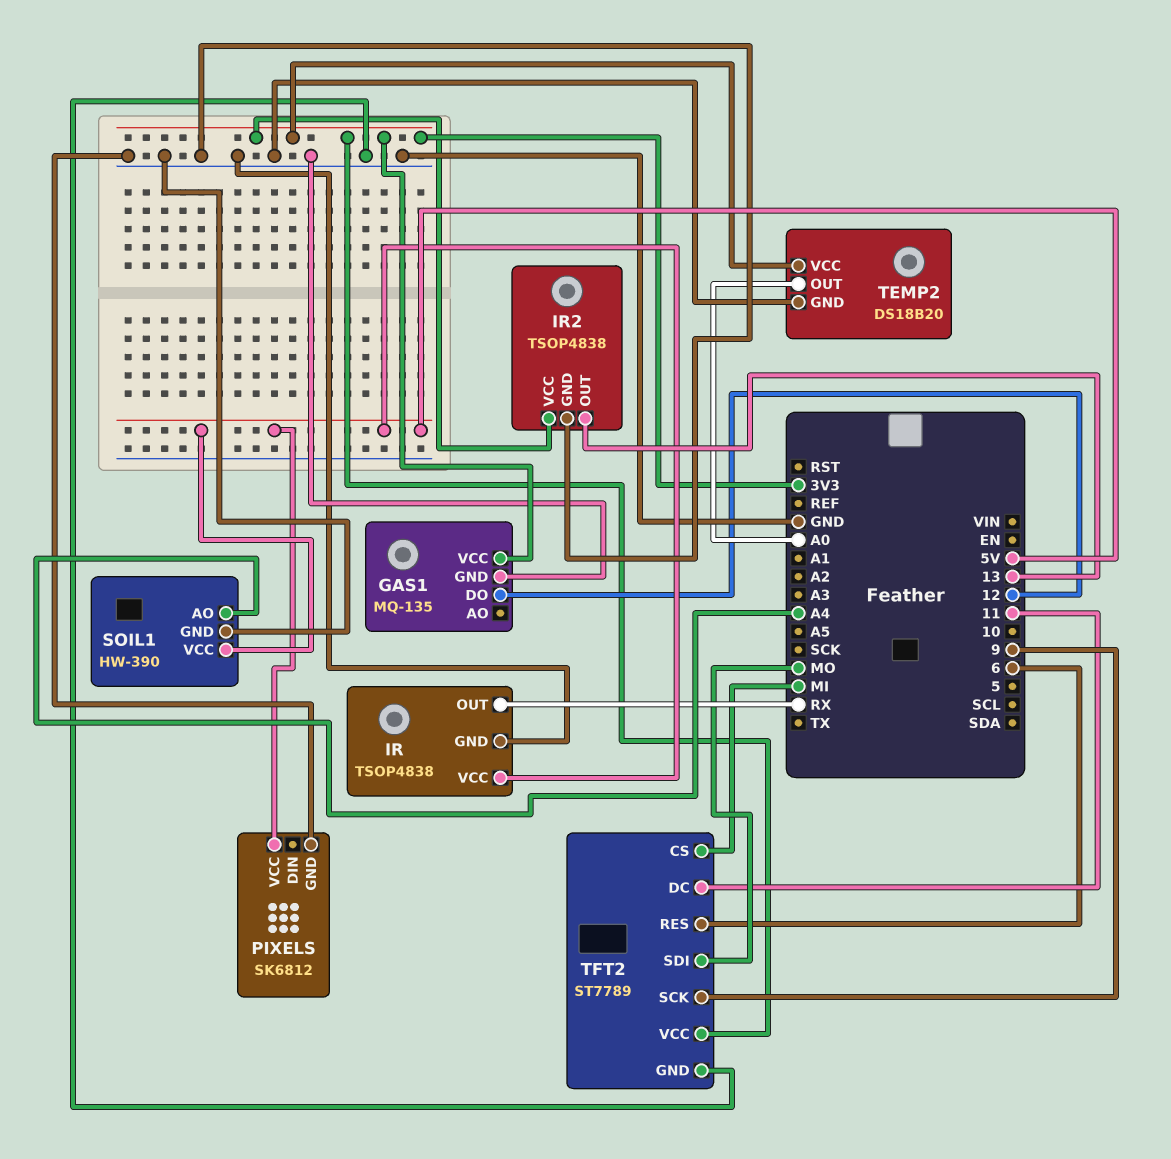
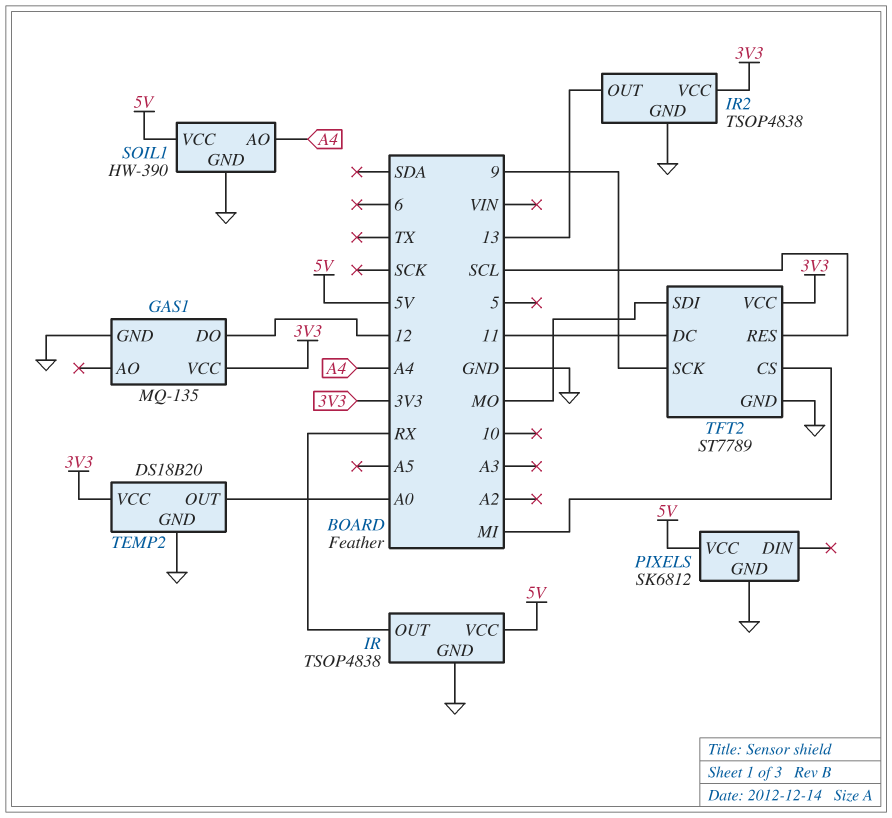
TFT2 pin RES: 6 -> SCL

